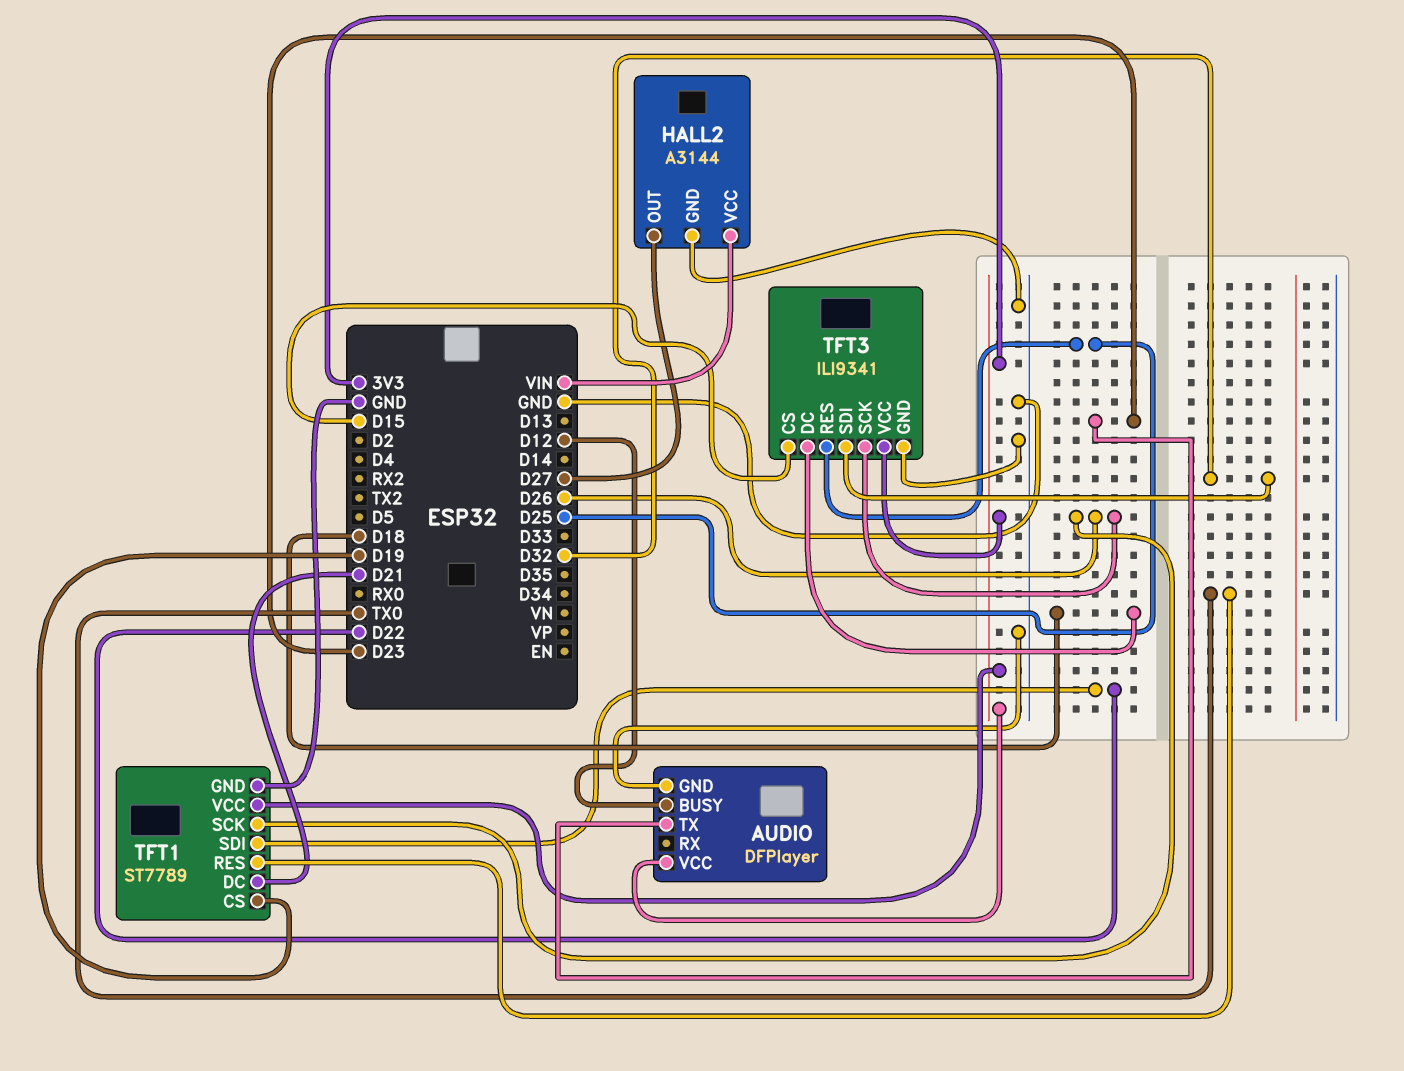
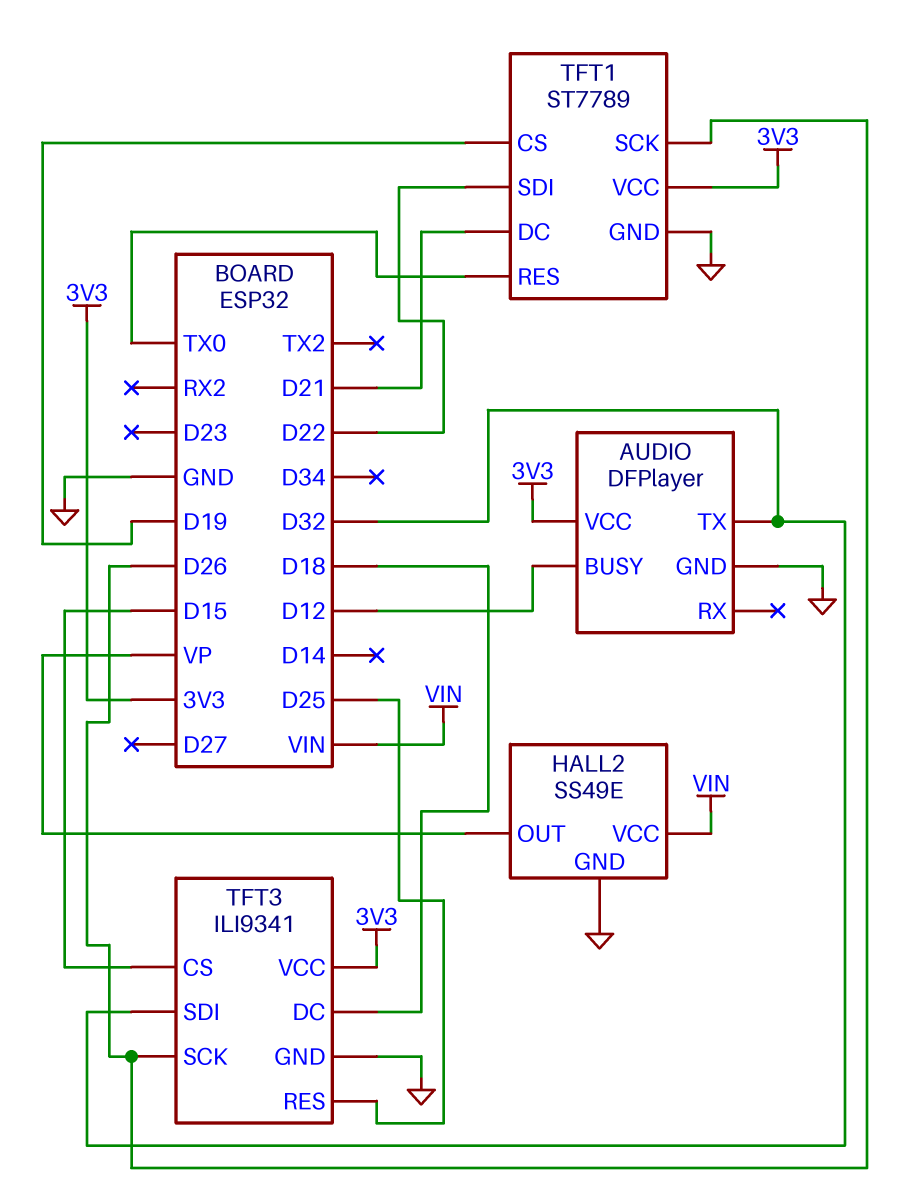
AUDIO pin TX: D23 -> D32
HALL2: A3144 -> SS49E
HALL2 pin OUT: D27 -> VP

